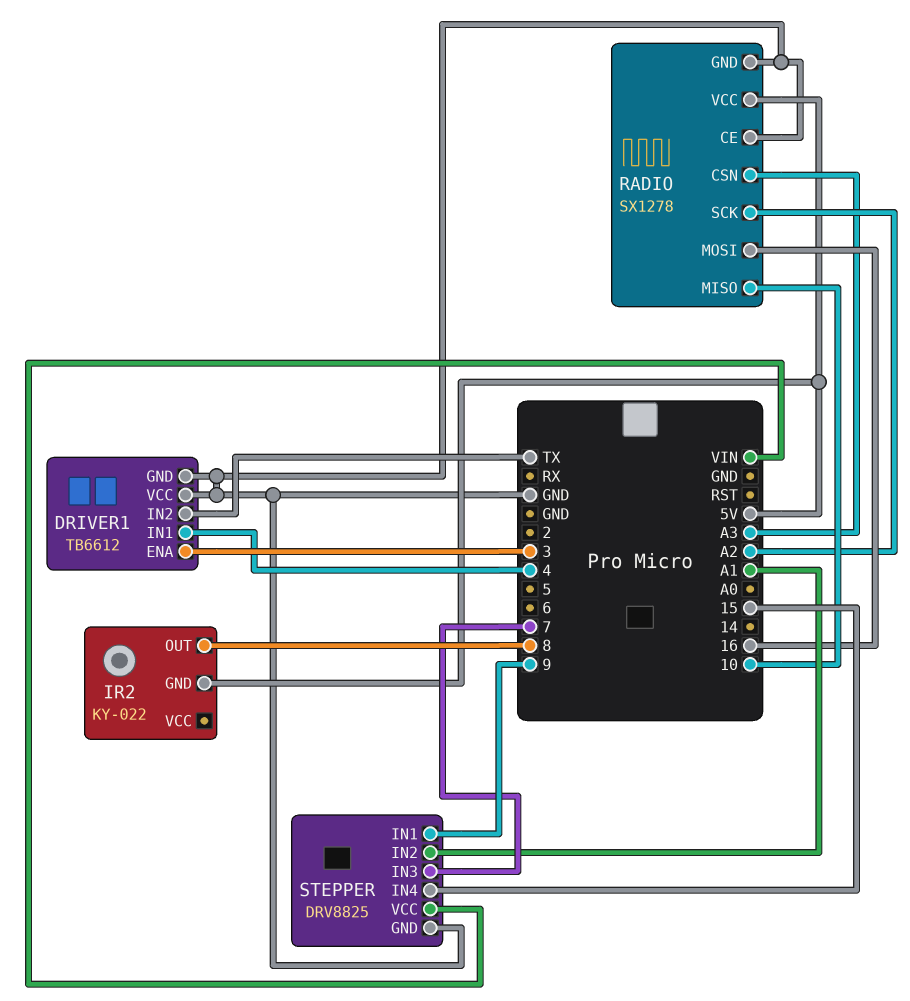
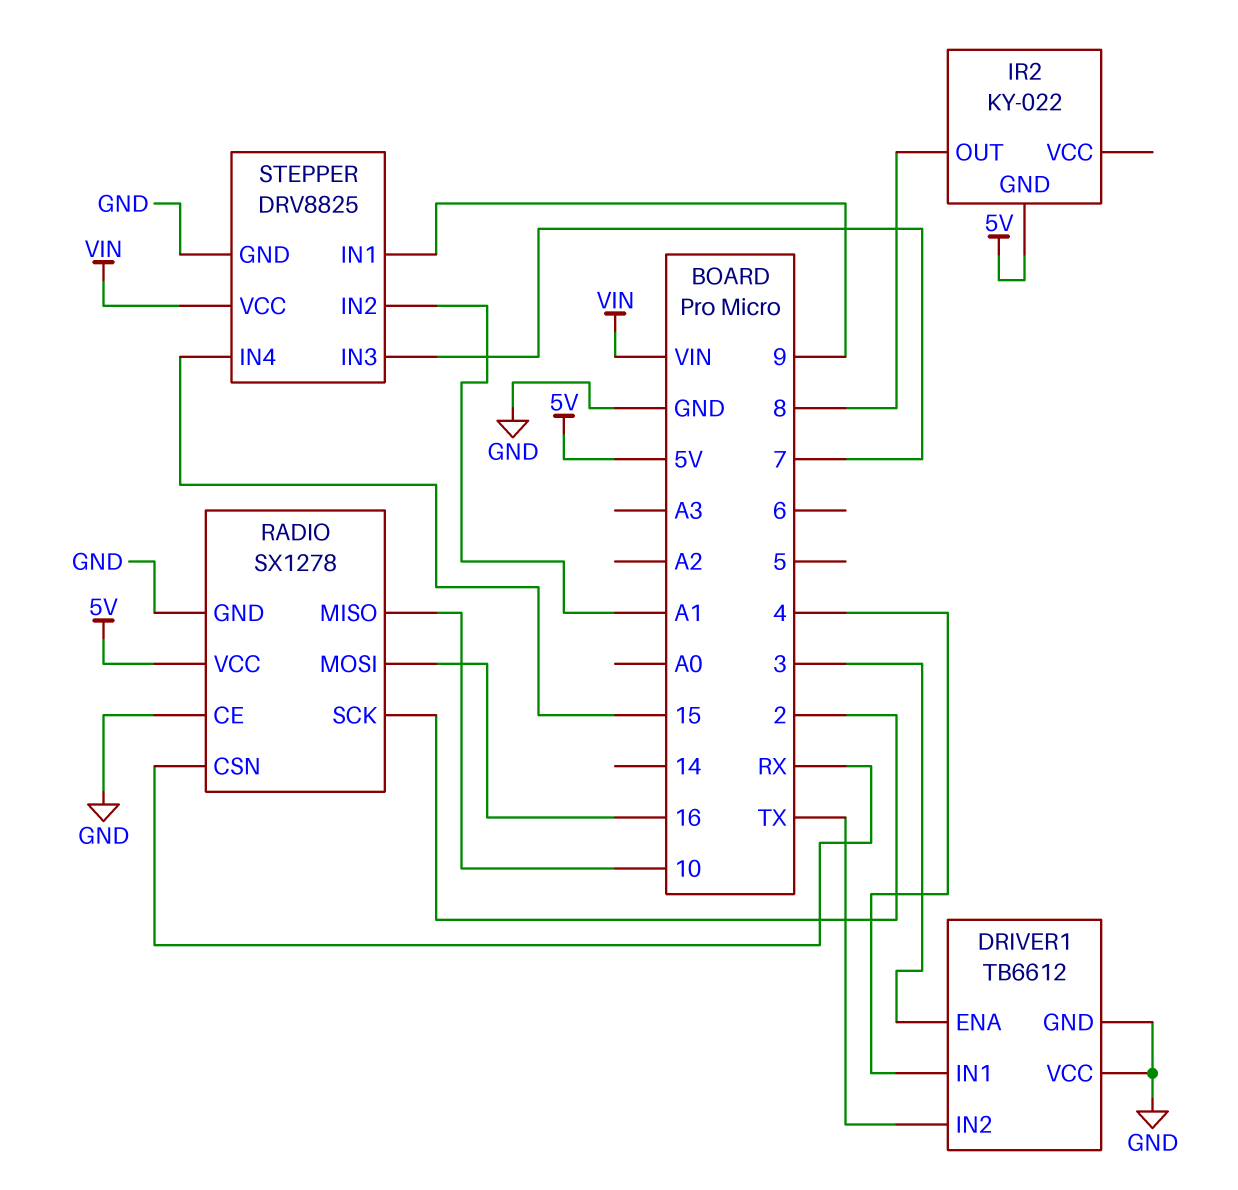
RADIO pin CSN: A3 -> RX
RADIO pin SCK: A2 -> 2

